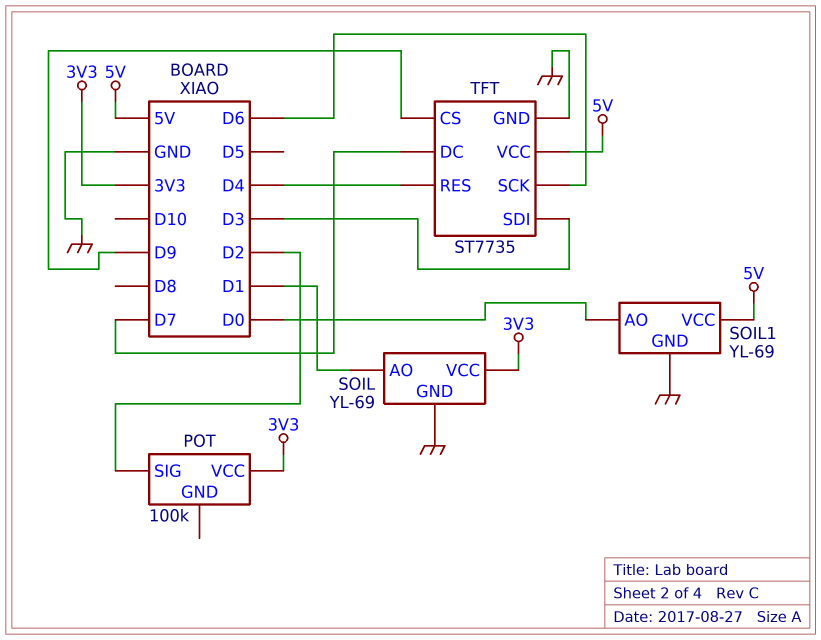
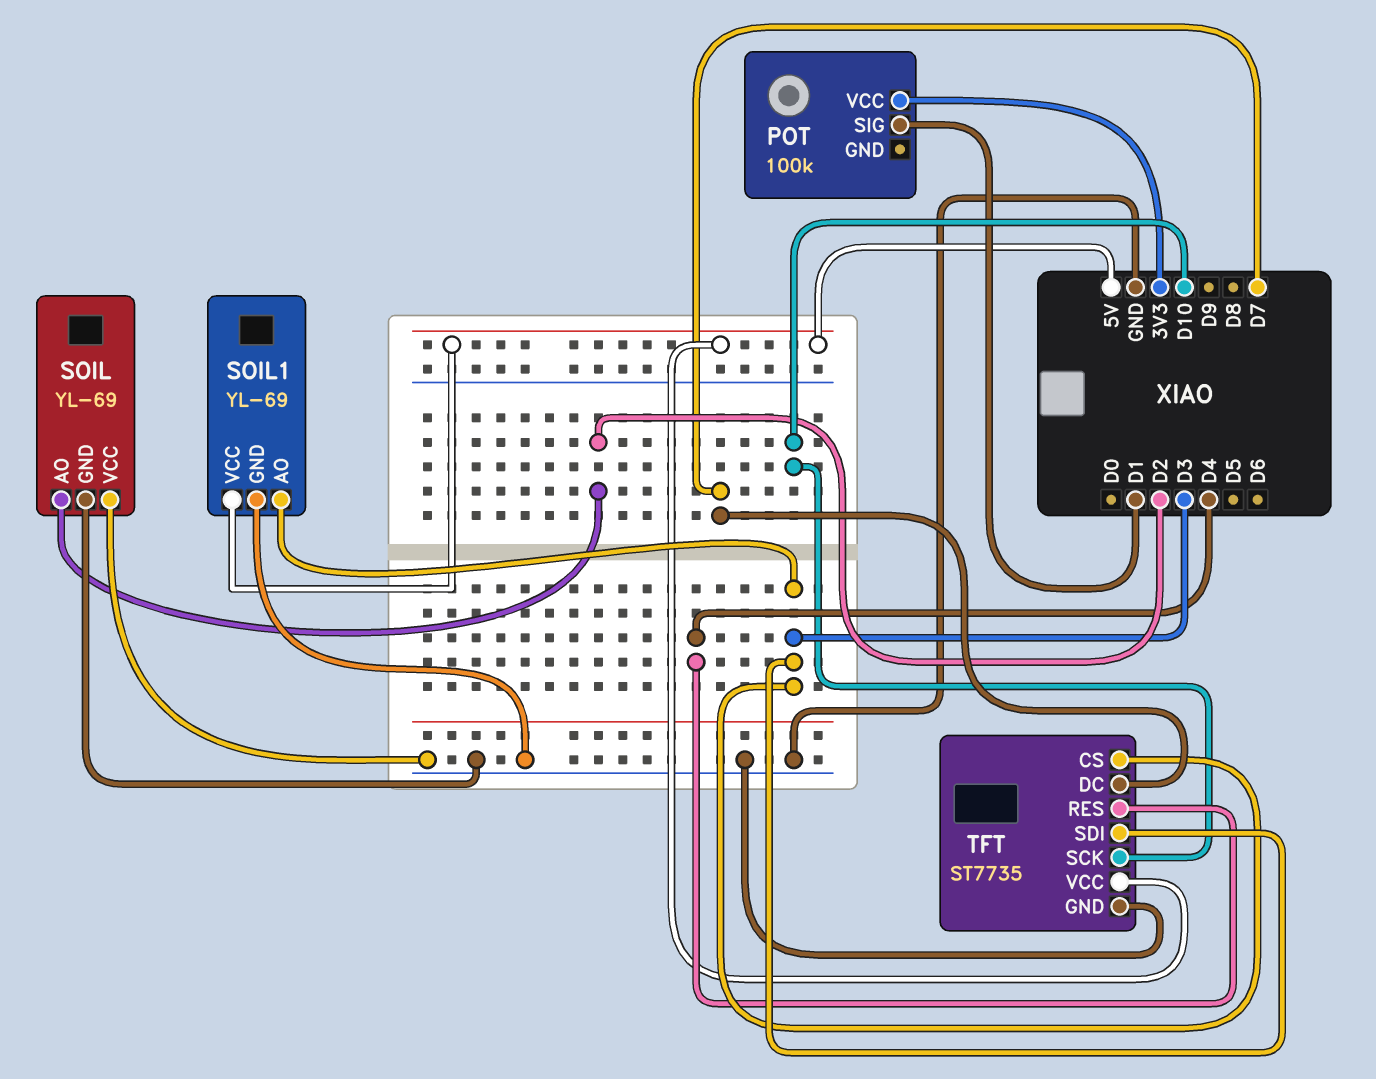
POT pin SIG: D2 -> D1
SOIL pin AO: D1 -> D2
SOIL pin VCC: 3V3 -> GND
SOIL1 pin AO: D0 -> D3
TFT pin CS: D9 -> D3
TFT pin SCK: D6 -> D10

